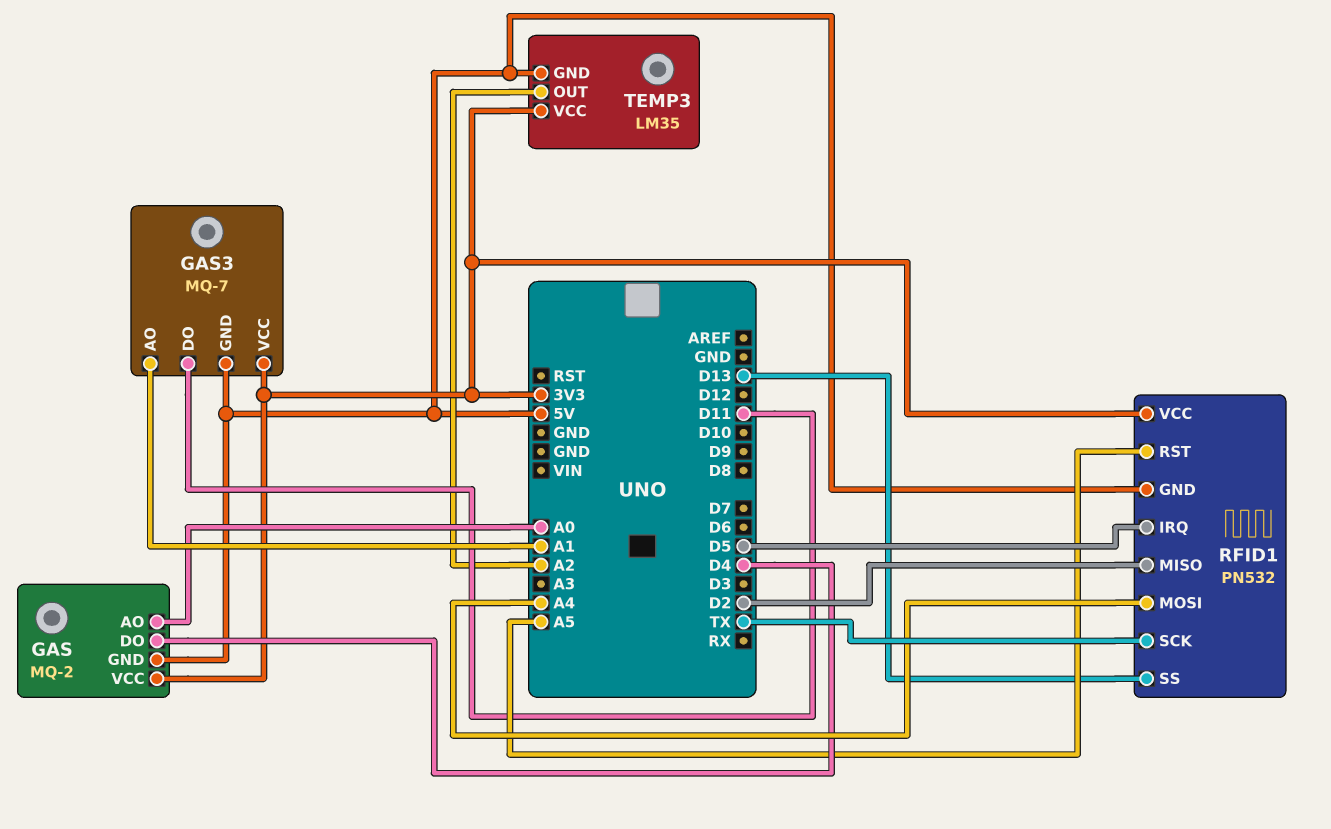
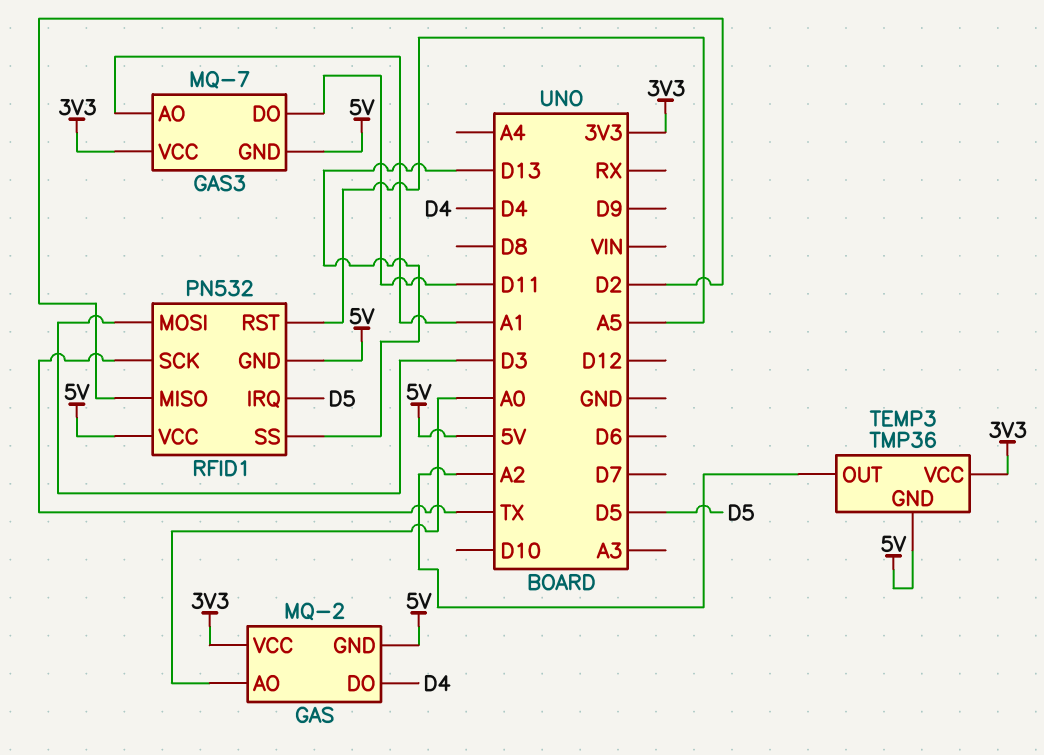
RFID1 pin MOSI: A4 -> D3
RFID1 pin VCC: 3V3 -> 5V
TEMP3: LM35 -> TMP36

